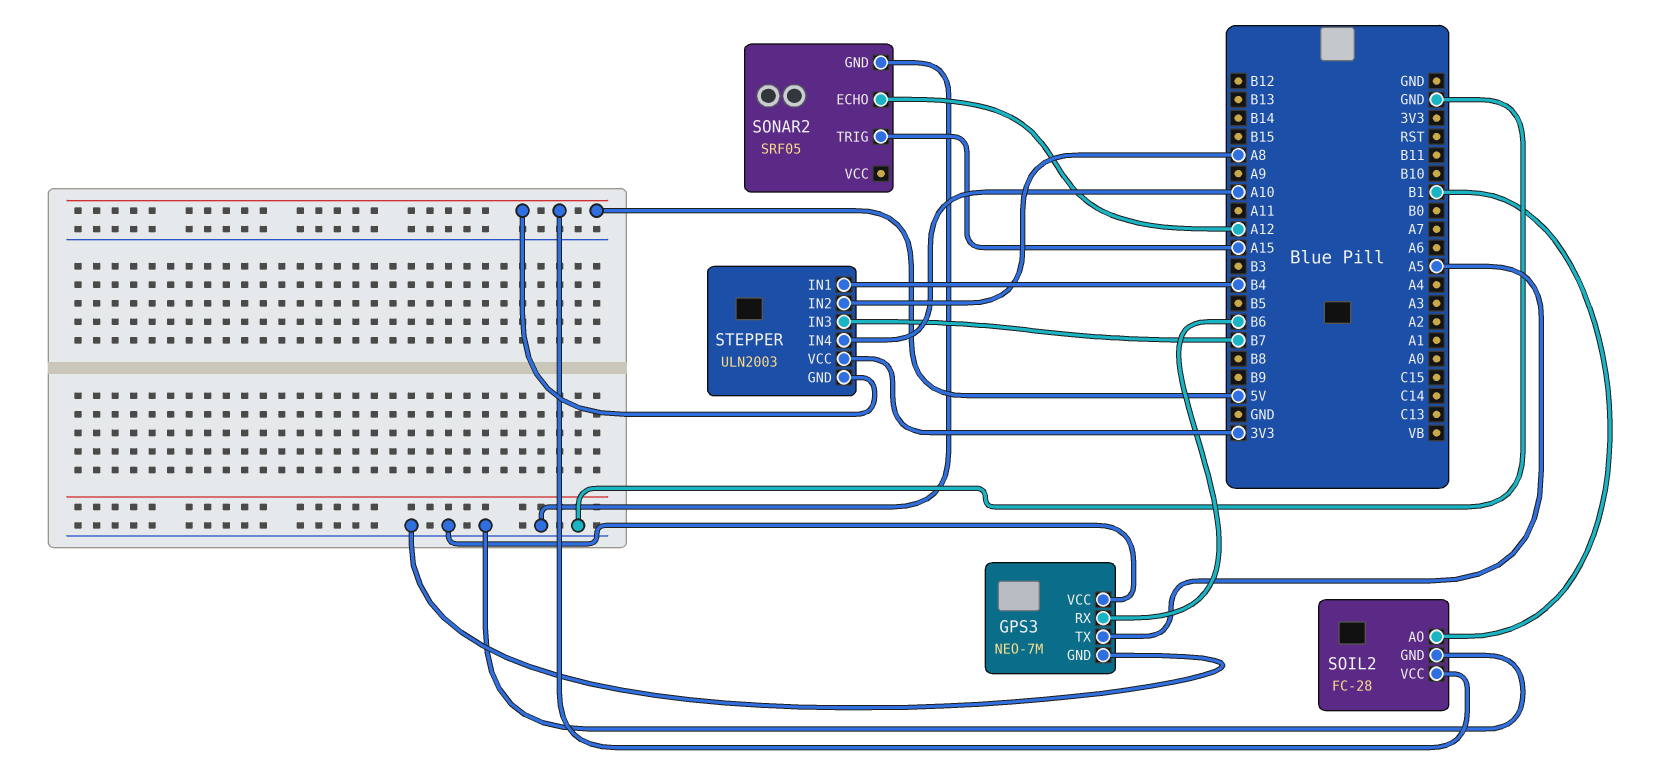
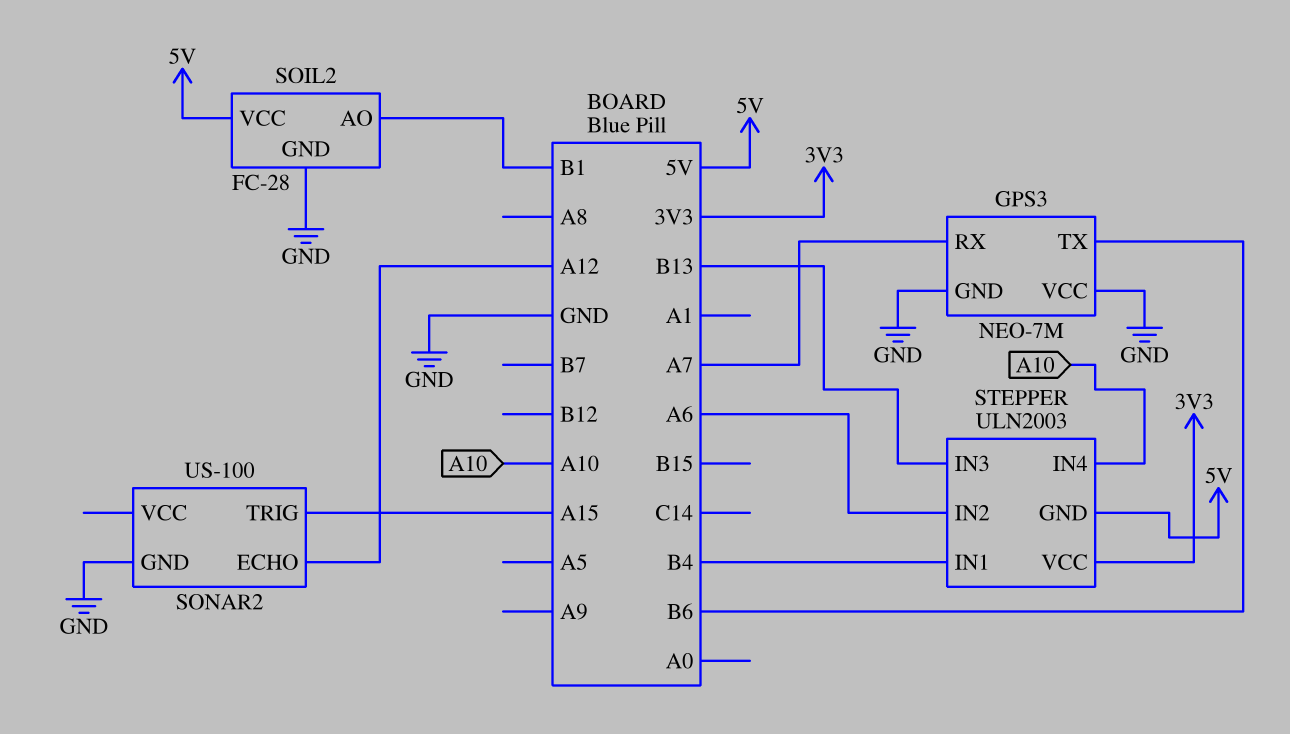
GPS3 pin RX: B6 -> A7
GPS3 pin TX: A5 -> B6
SONAR2: SRF05 -> US-100
STEPPER pin IN2: A8 -> A6
STEPPER pin IN3: B7 -> B13

